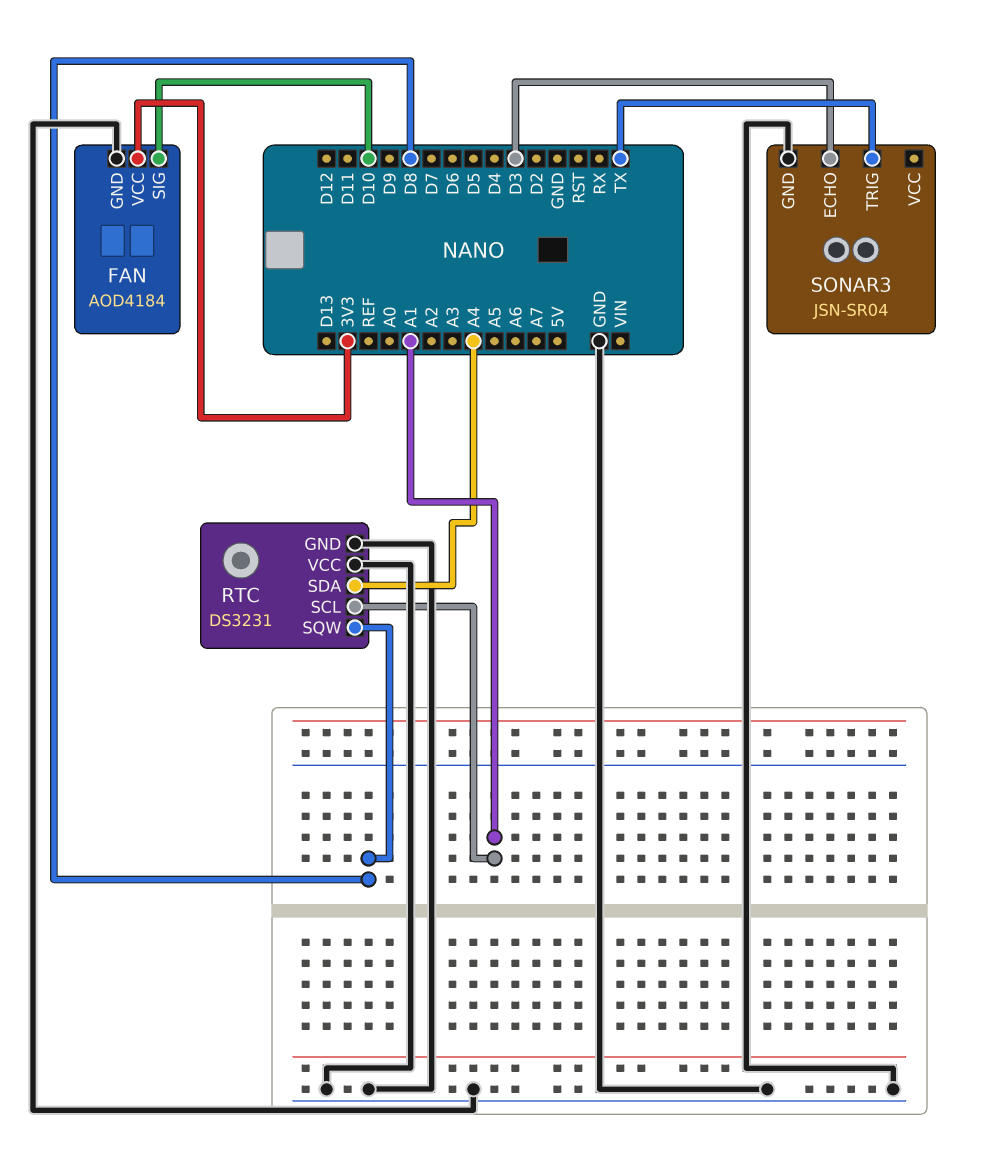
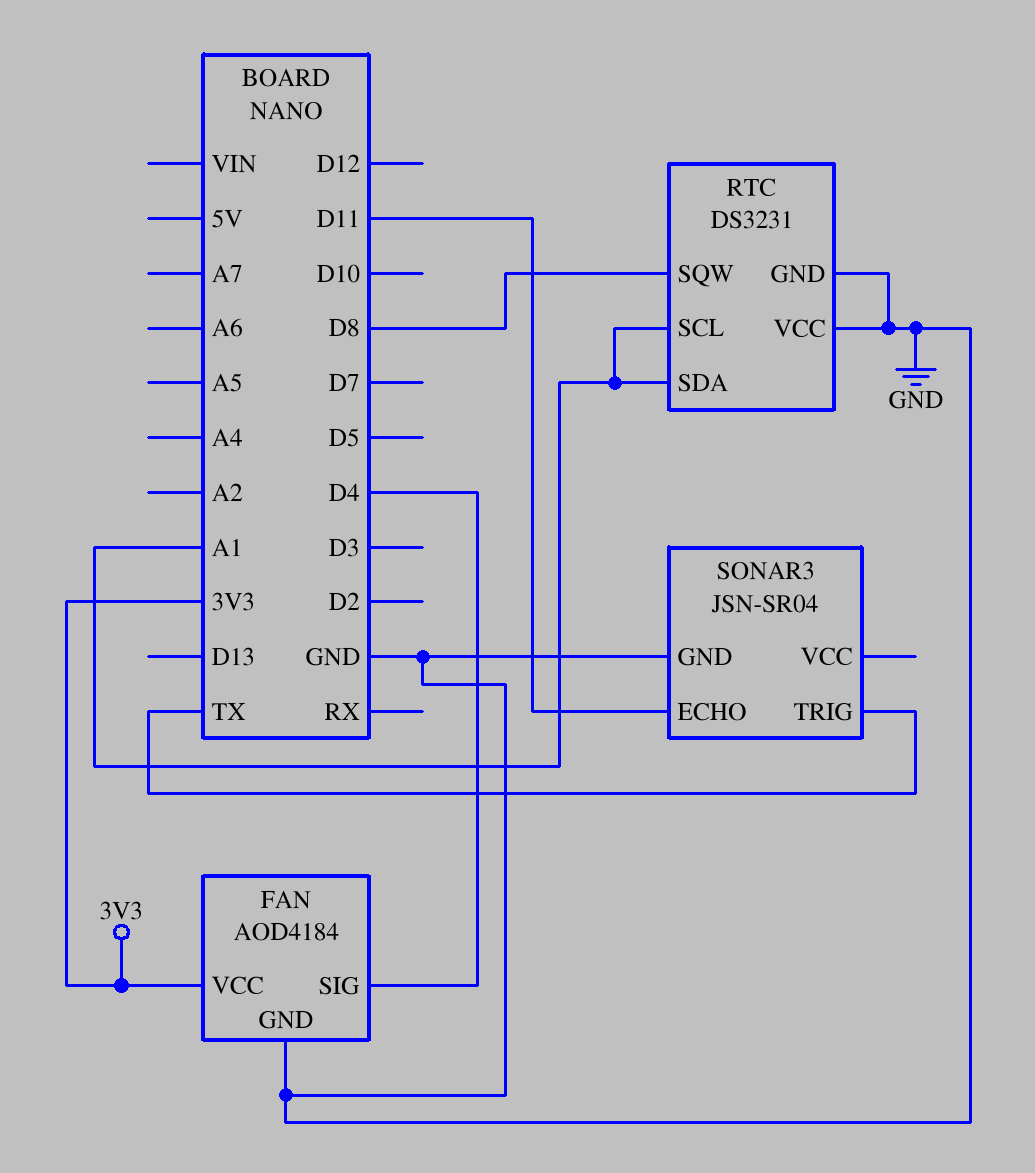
FAN pin SIG: D10 -> D4
RTC pin SDA: A4 -> A1
SONAR3 pin ECHO: D3 -> D11

